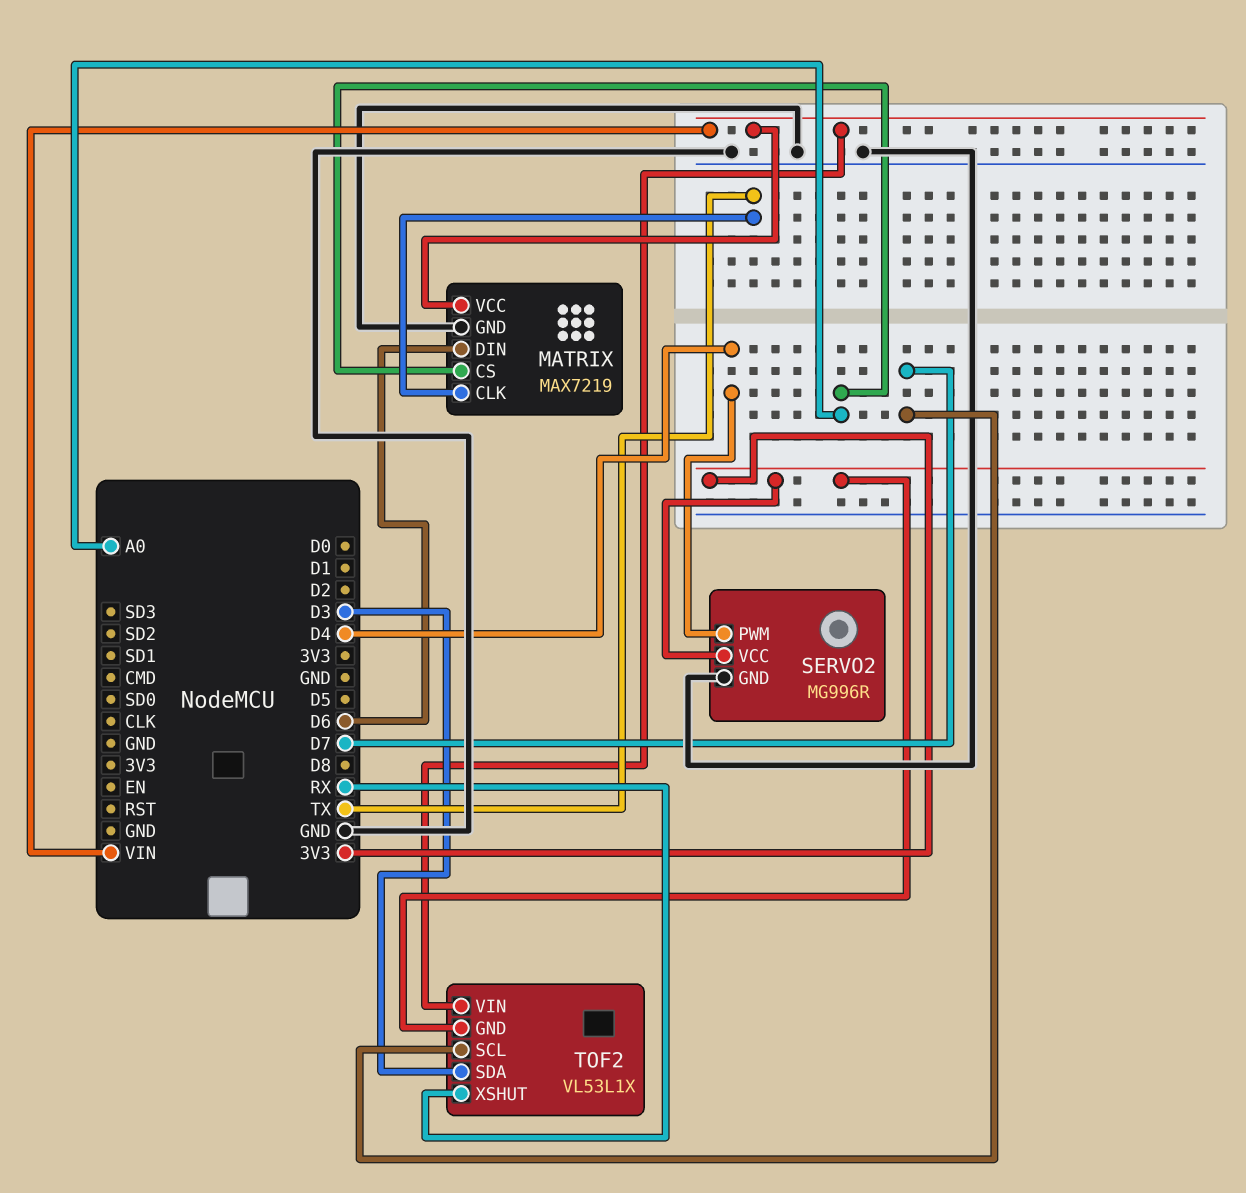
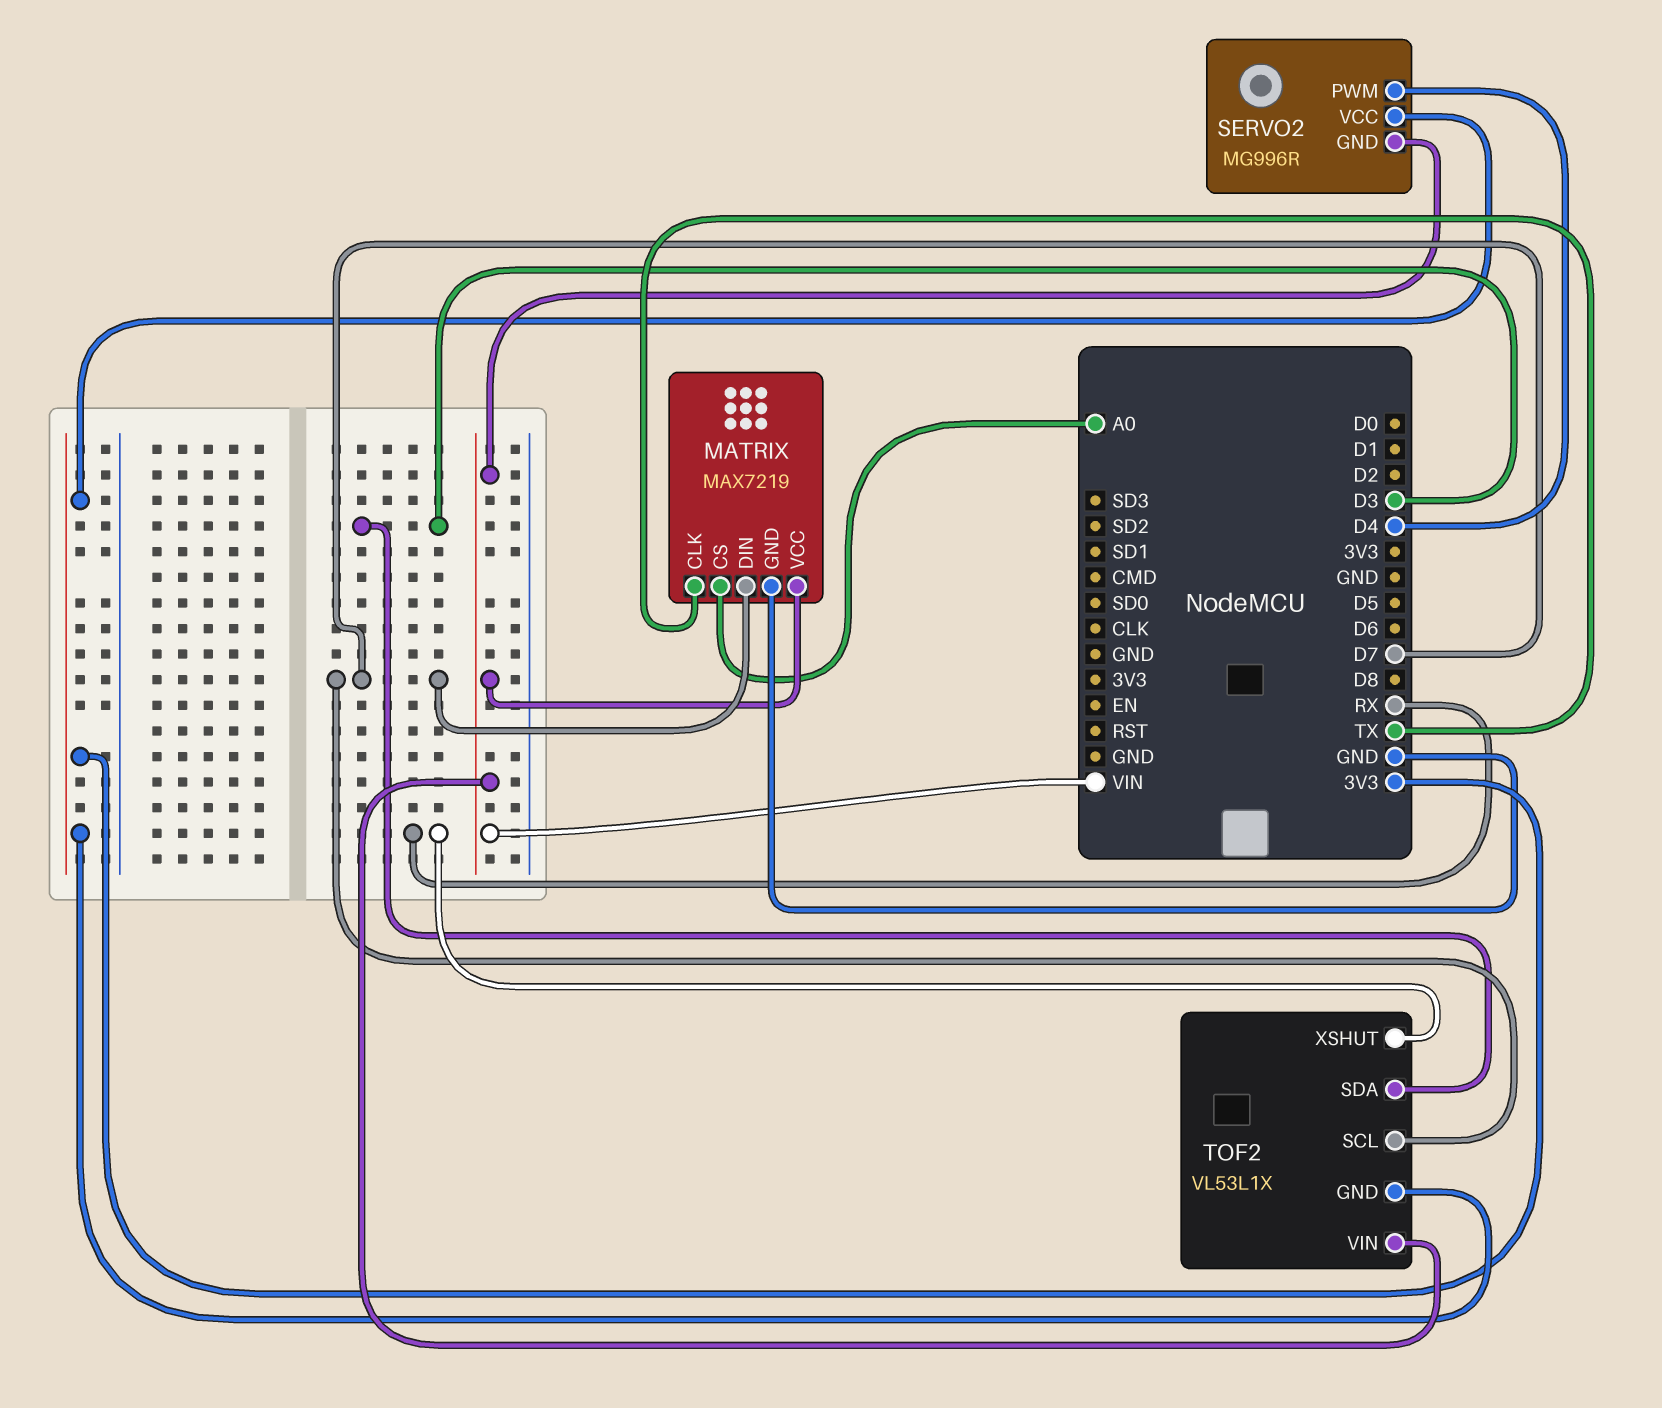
MATRIX pin DIN: D6 -> D7
SERVO2 pin GND: GND -> VIN

